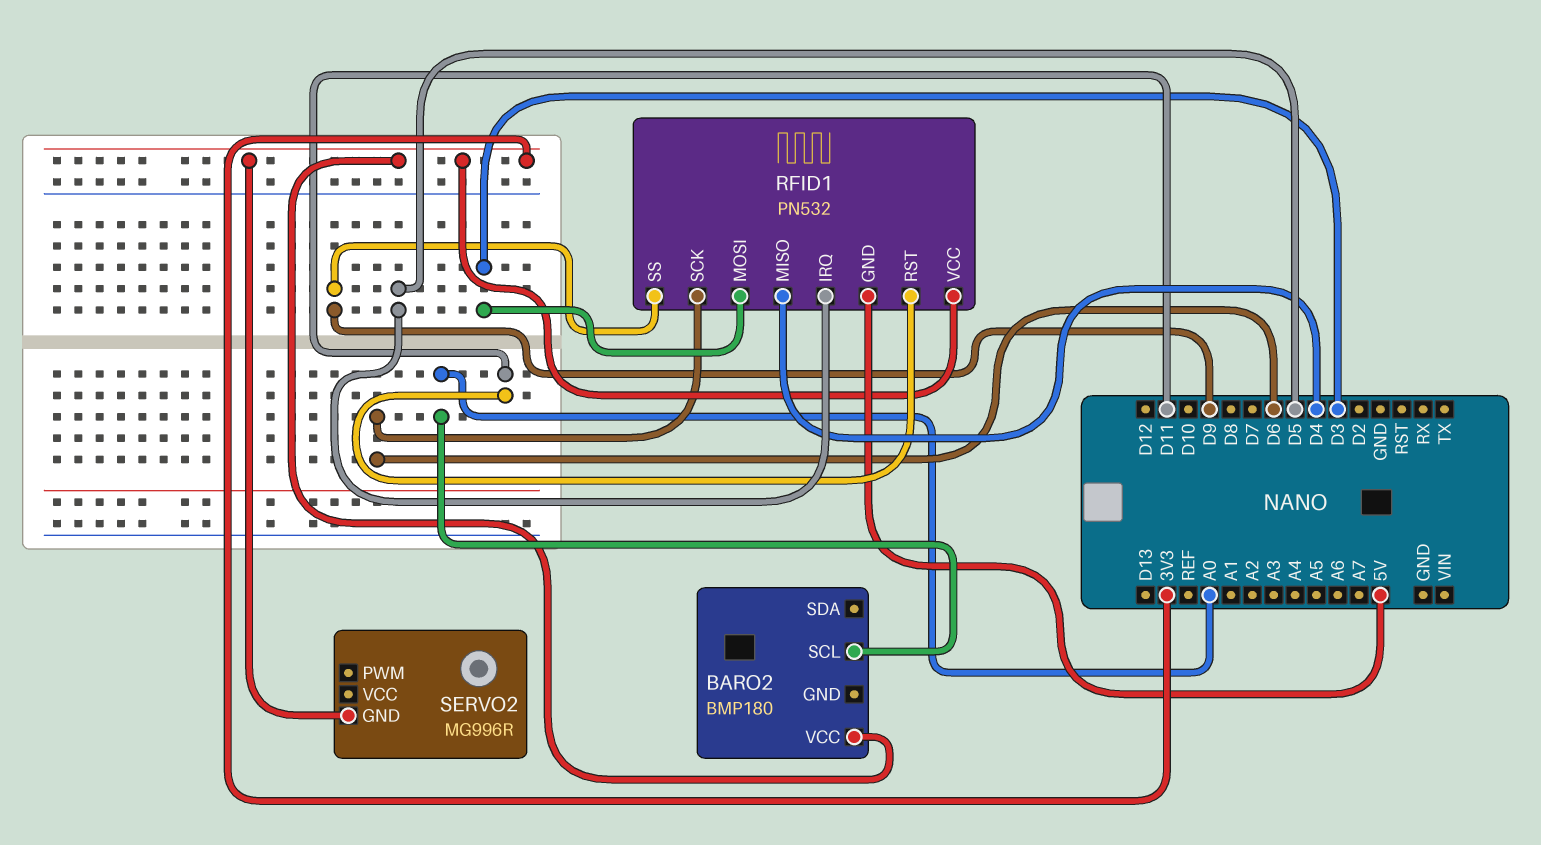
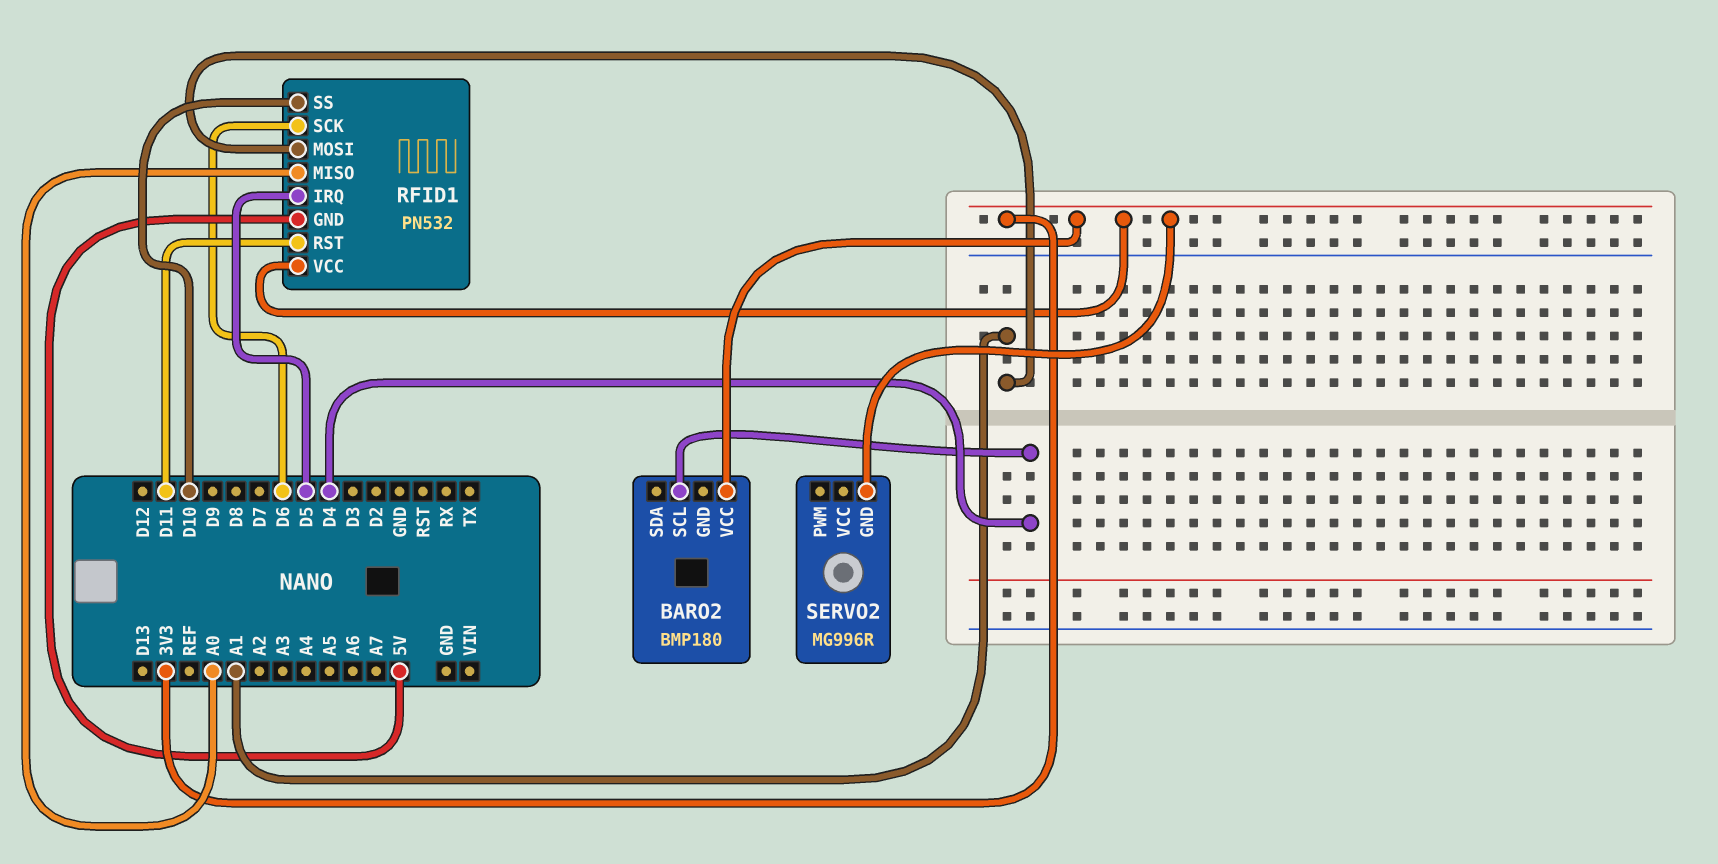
BARO2 pin SCL: A0 -> D4
RFID1 pin MISO: D4 -> A0
RFID1 pin MOSI: D3 -> A1
RFID1 pin SS: D9 -> D10

